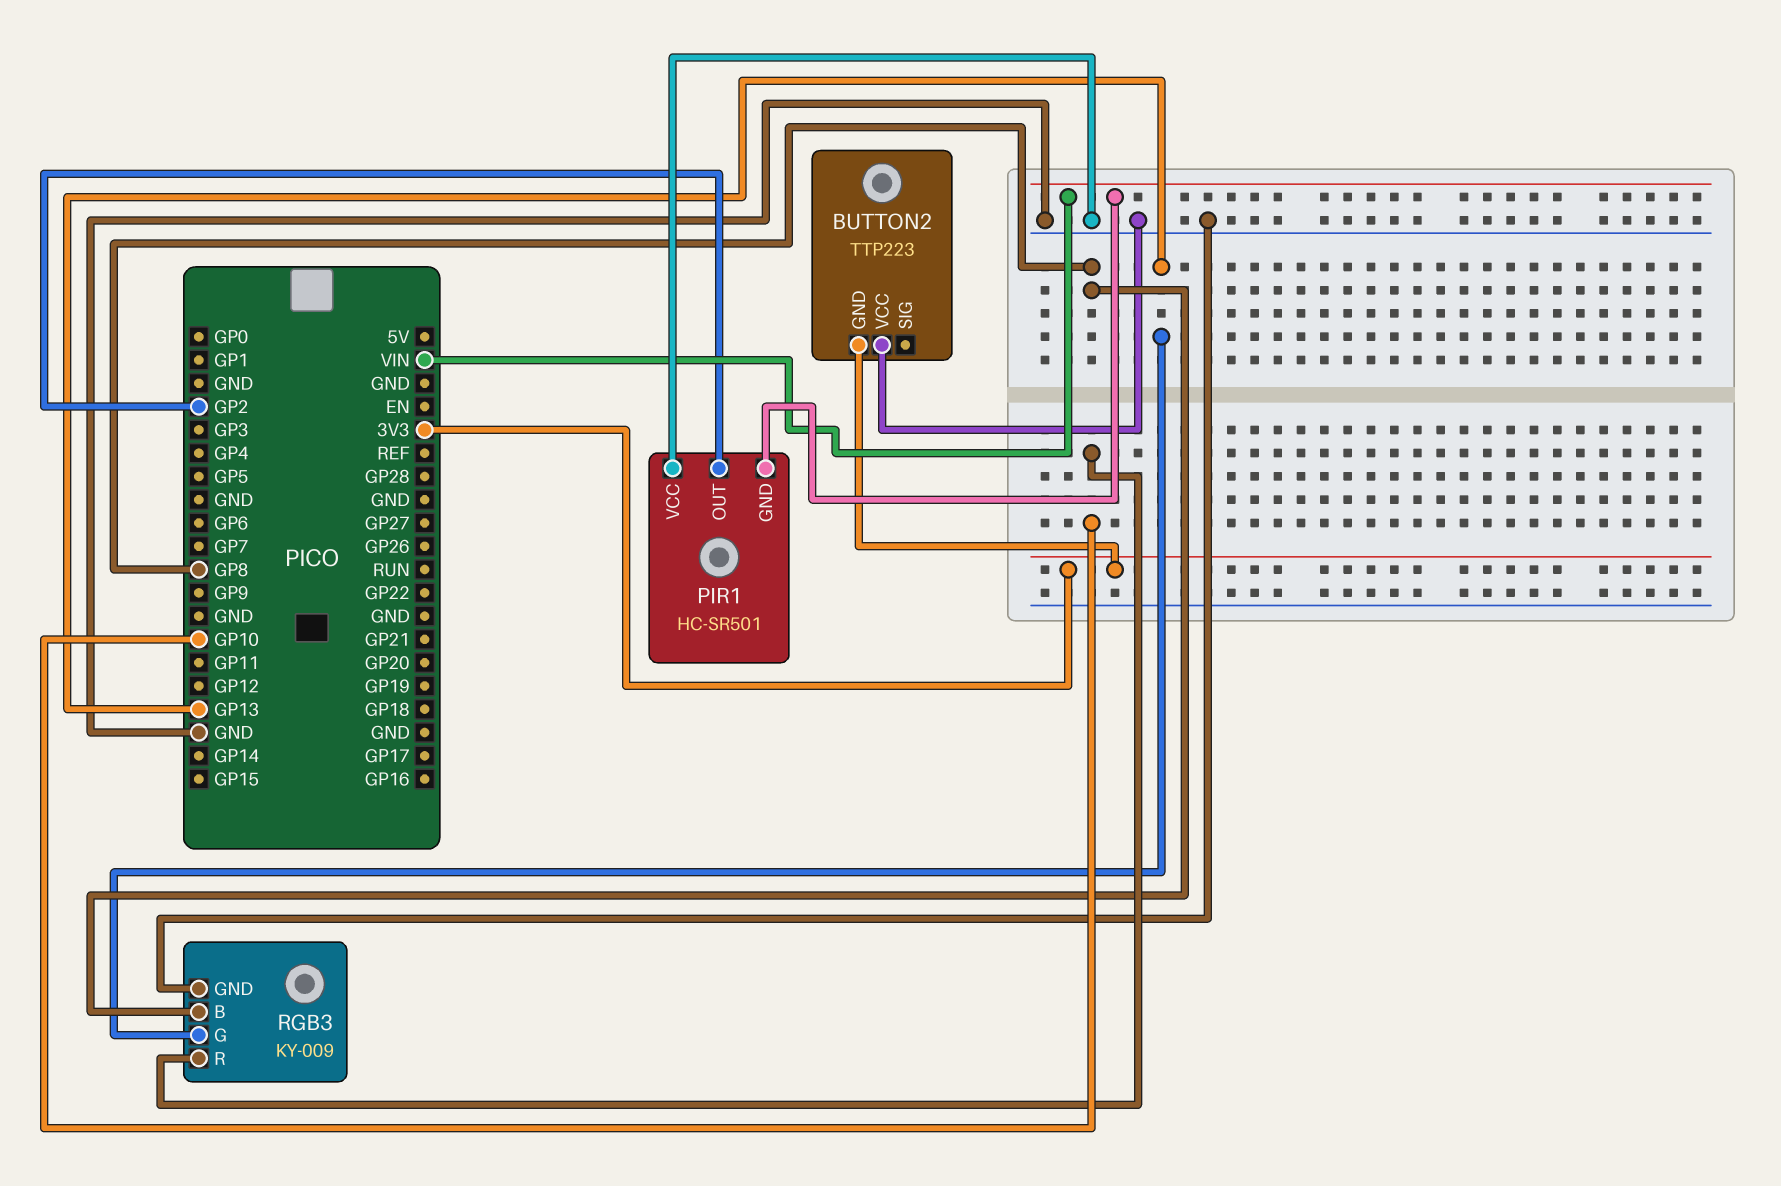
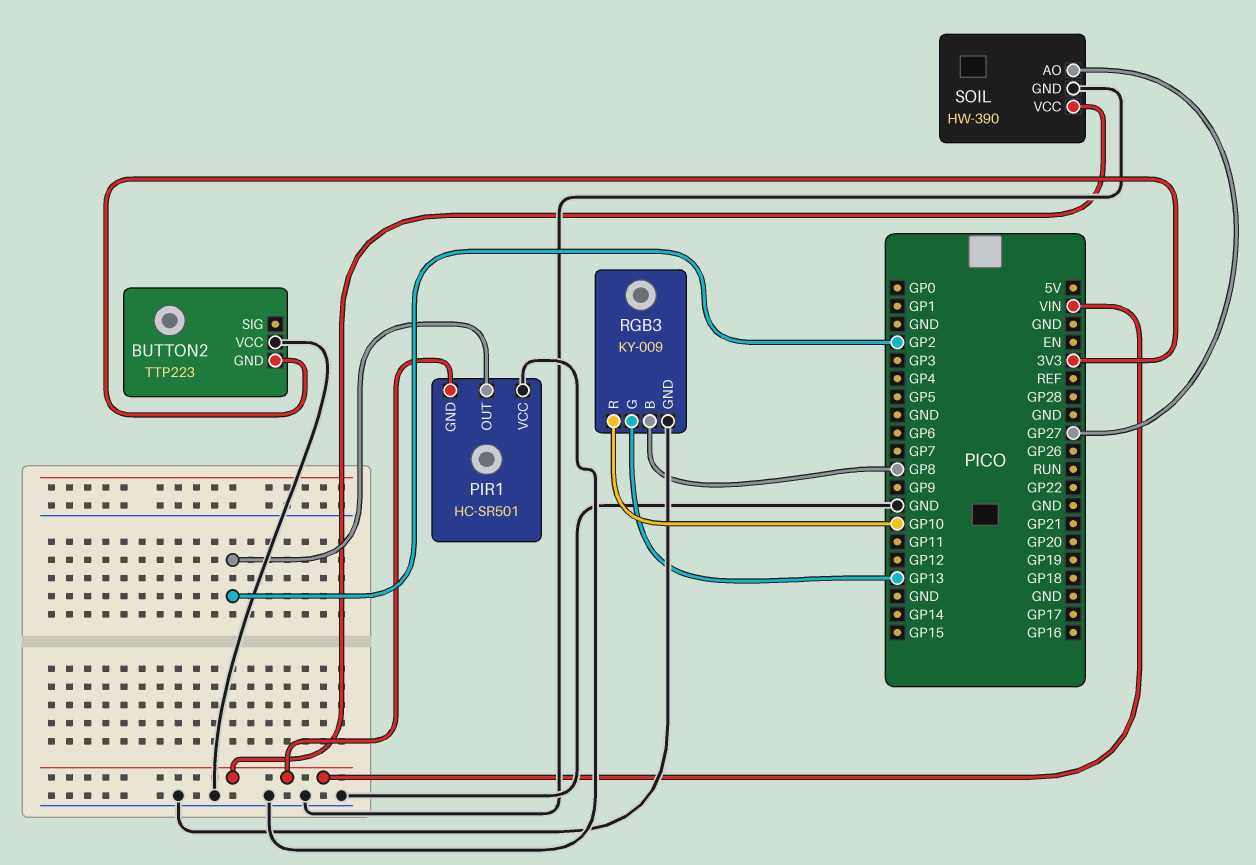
SOIL: none -> HW-390
SOIL pin AO: none -> GP27
SOIL pin GND: none -> GND
SOIL pin VCC: none -> VIN

